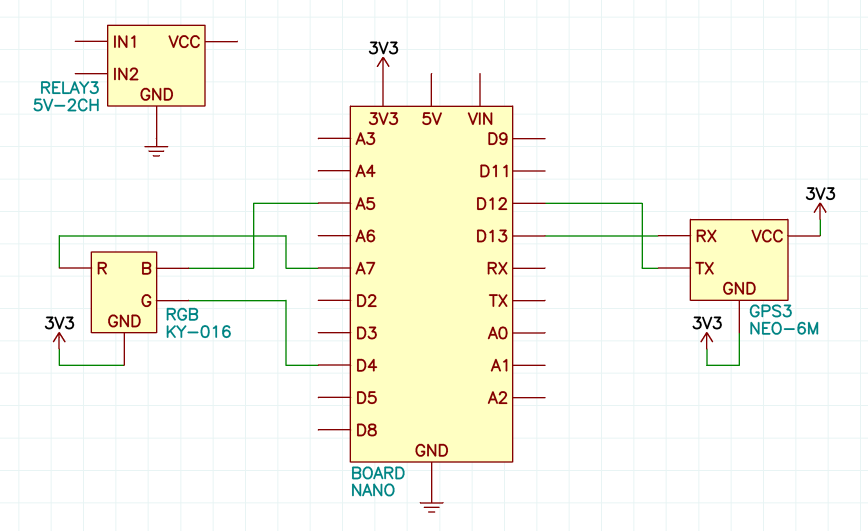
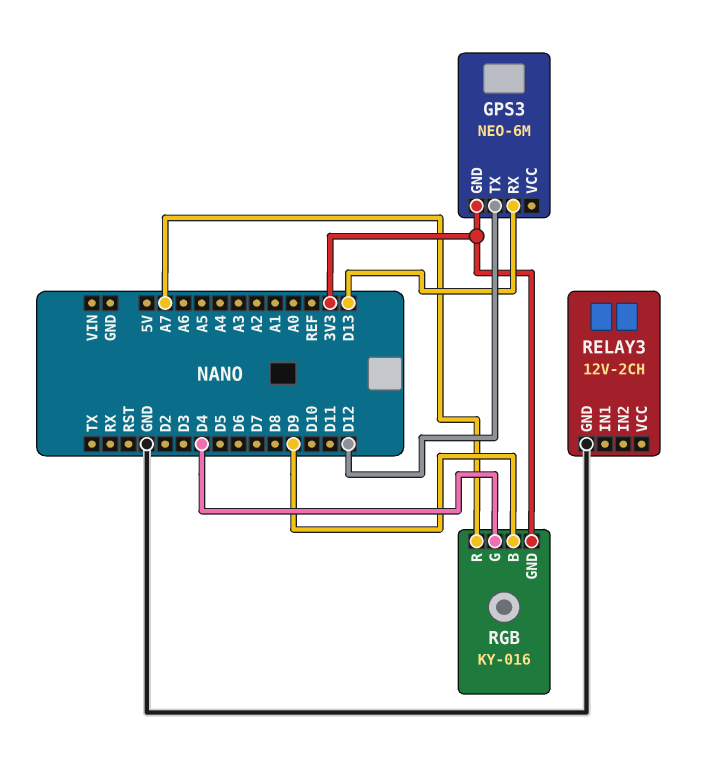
GPS3 pin VCC: 3V3 -> none
RELAY3: 5V-2CH -> 12V-2CH
RGB pin B: A5 -> D9

